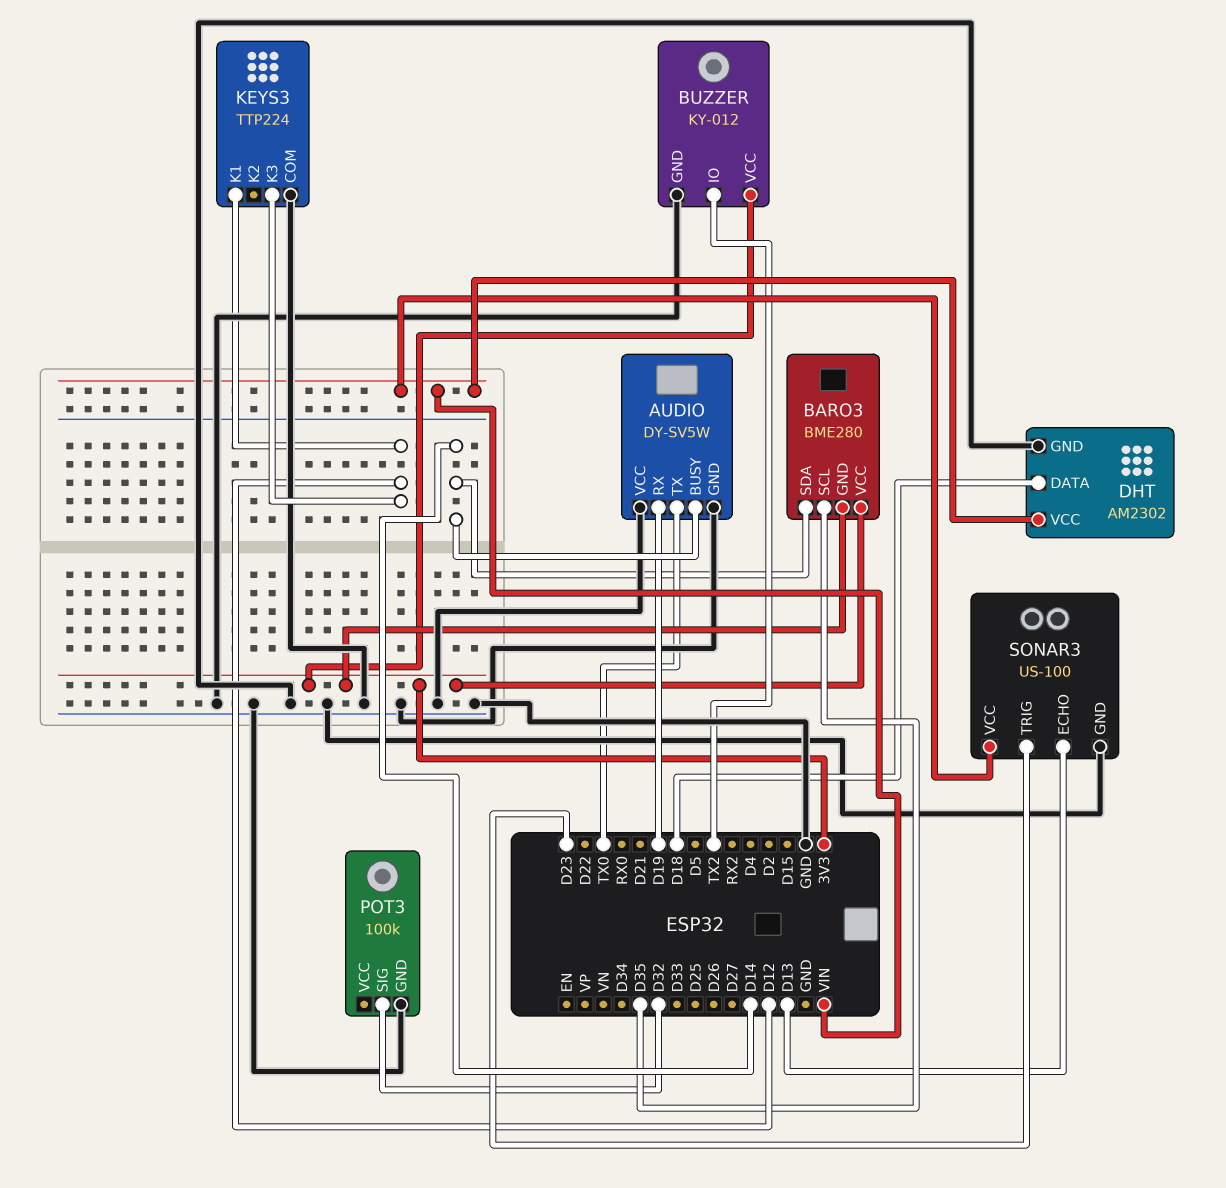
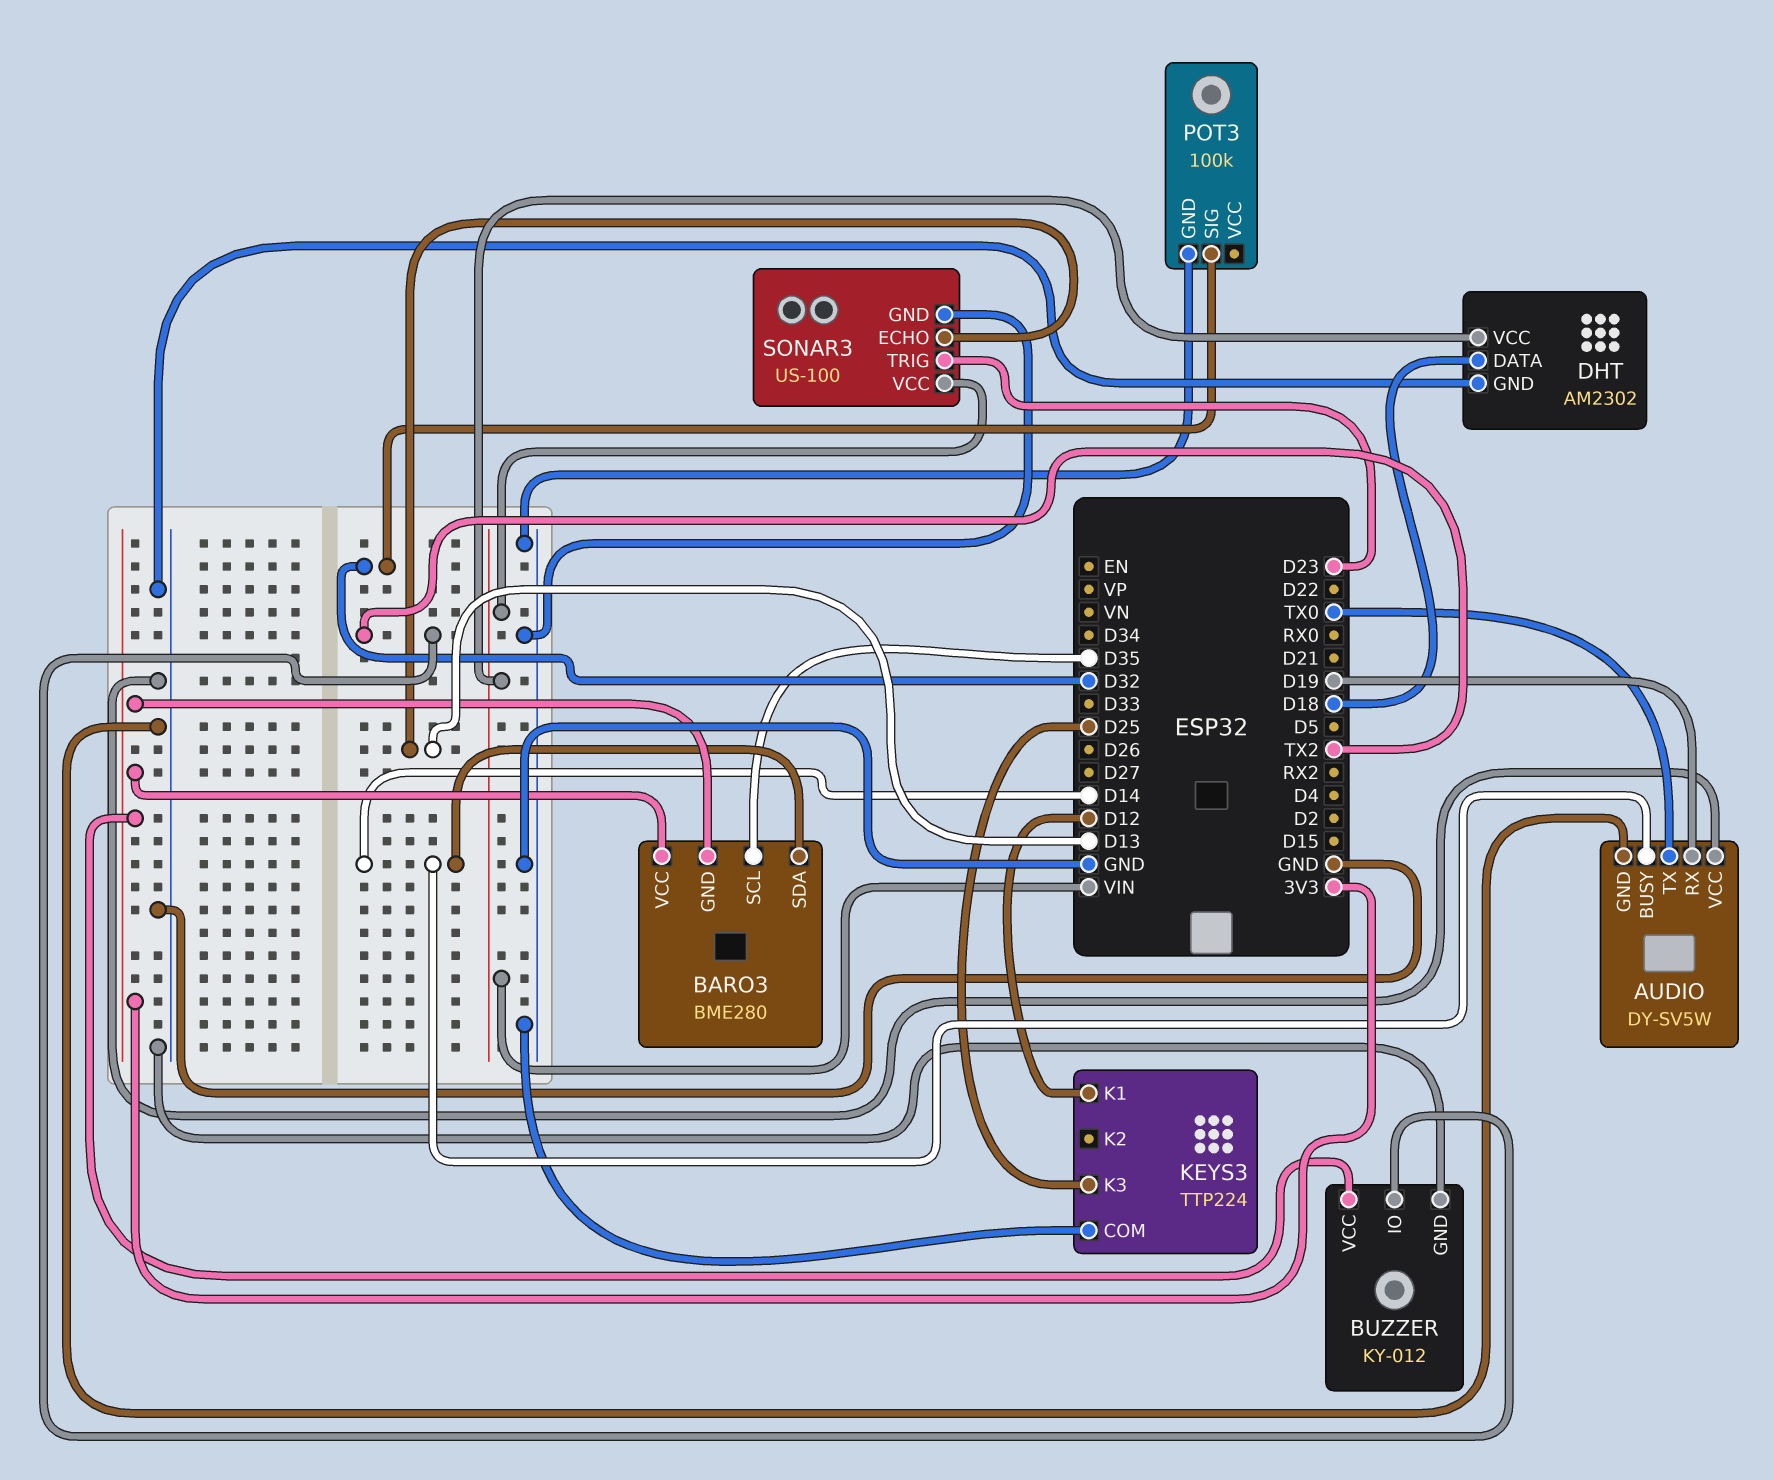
KEYS3 pin K3: D12 -> D25

